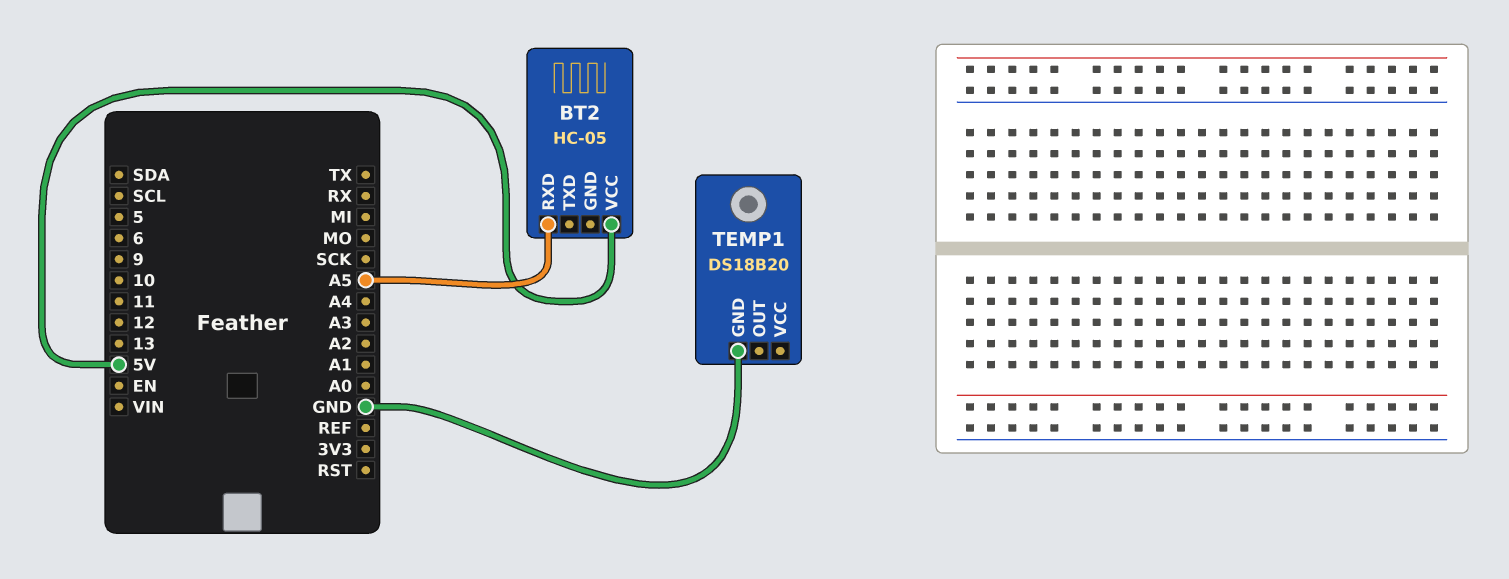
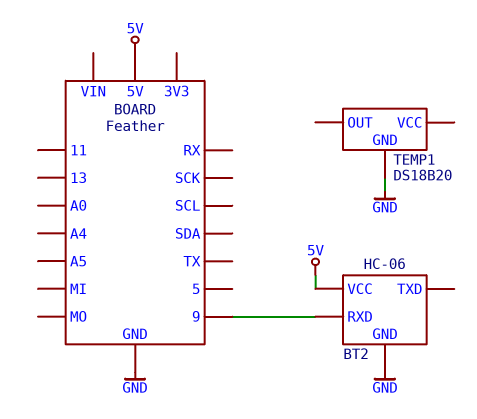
BT2: HC-05 -> HC-06
BT2 pin GND: none -> GND
BT2 pin RXD: A5 -> 9

